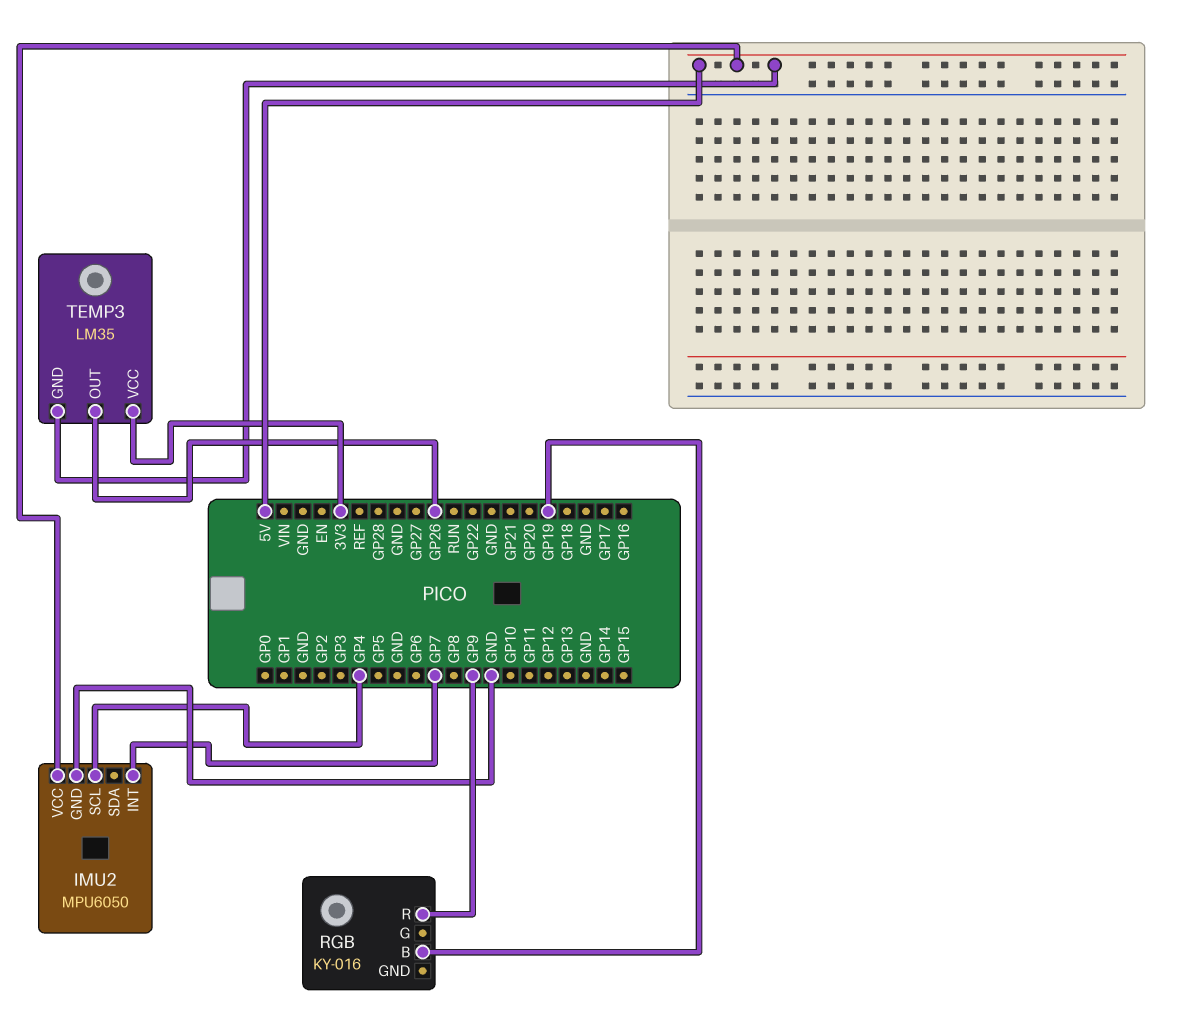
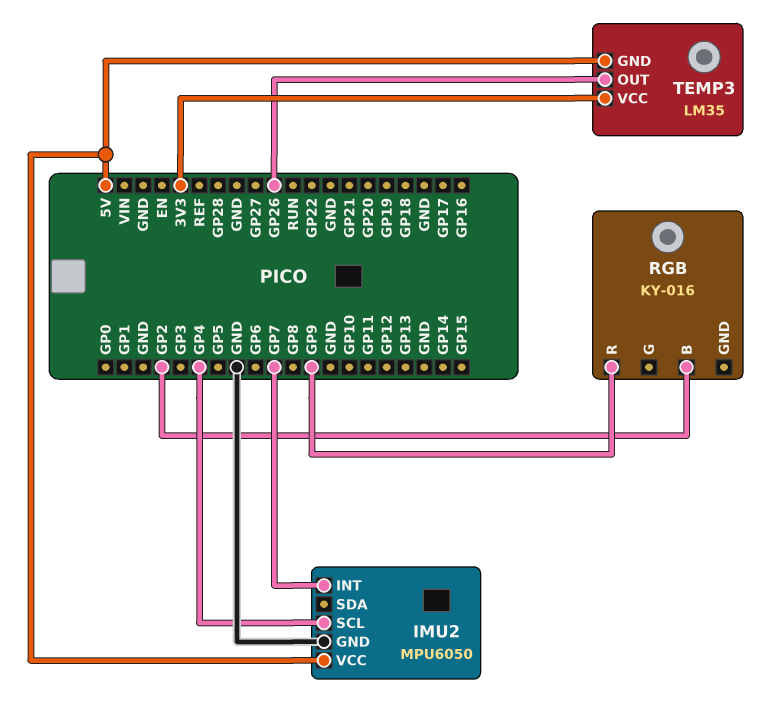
RGB pin B: GP19 -> GP2

